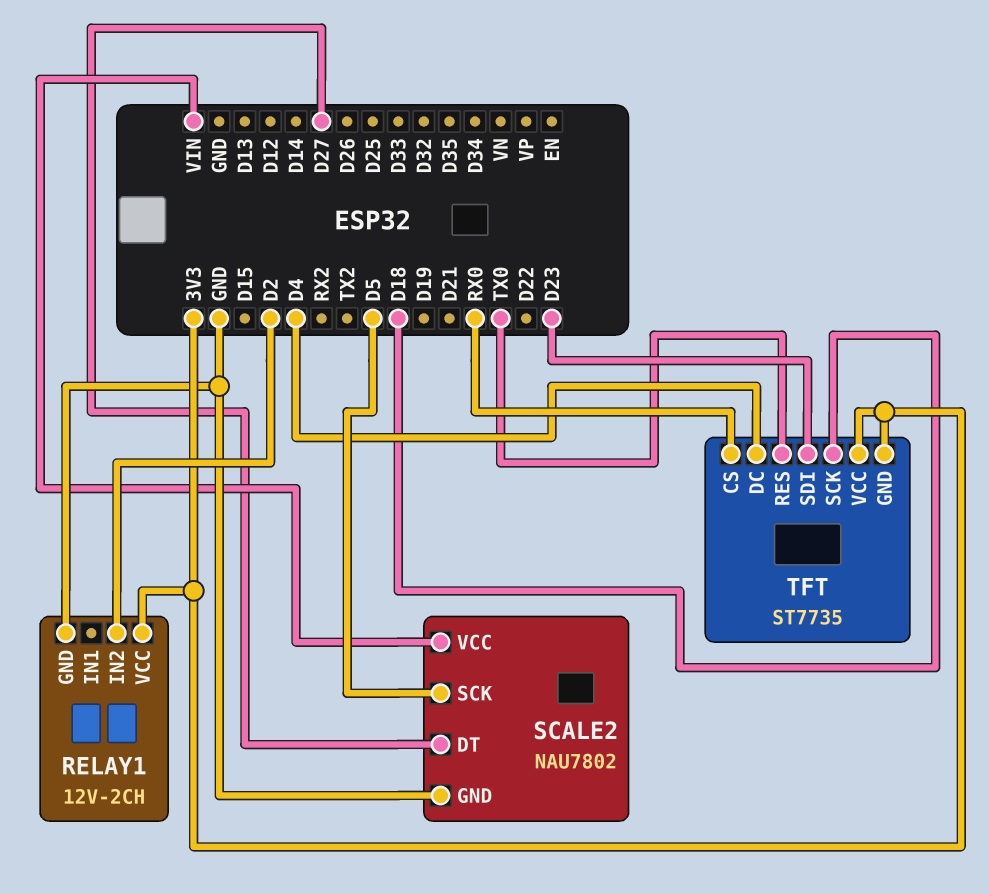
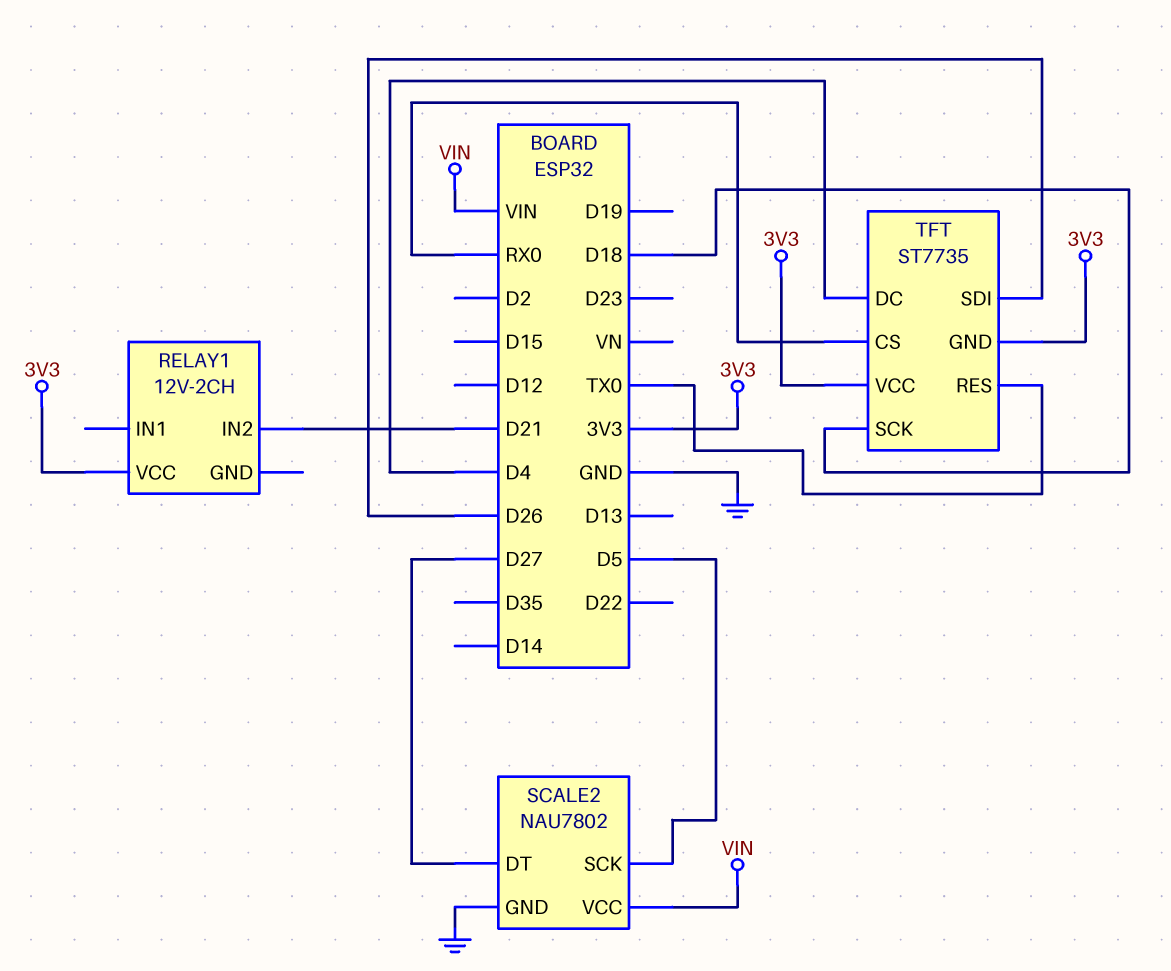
RELAY1 pin GND: GND -> none
RELAY1 pin IN2: D2 -> D21
TFT pin SDI: D23 -> D26

